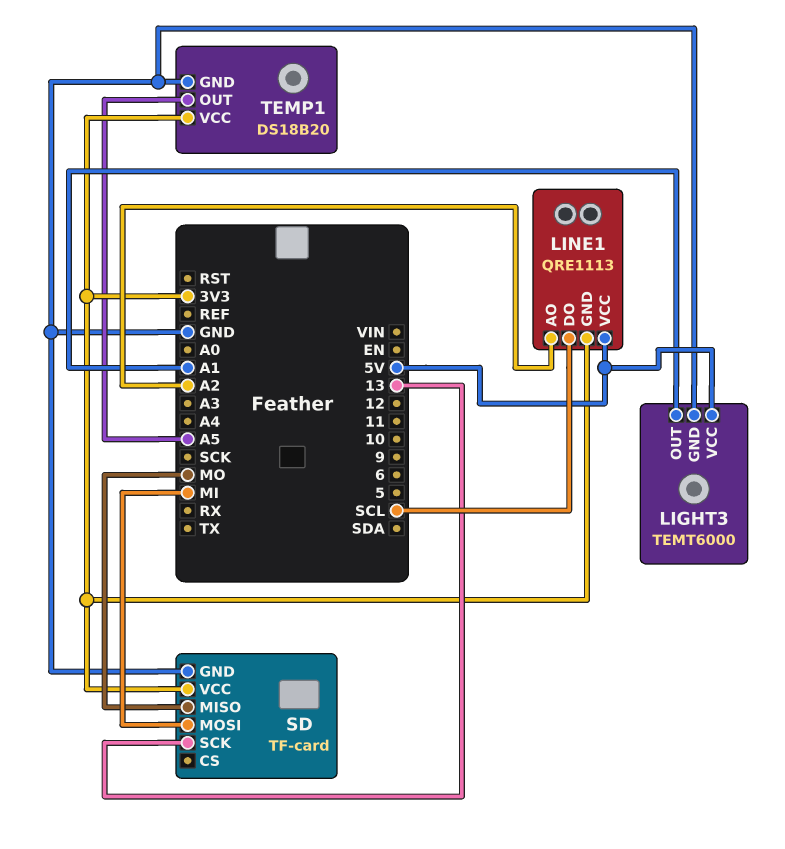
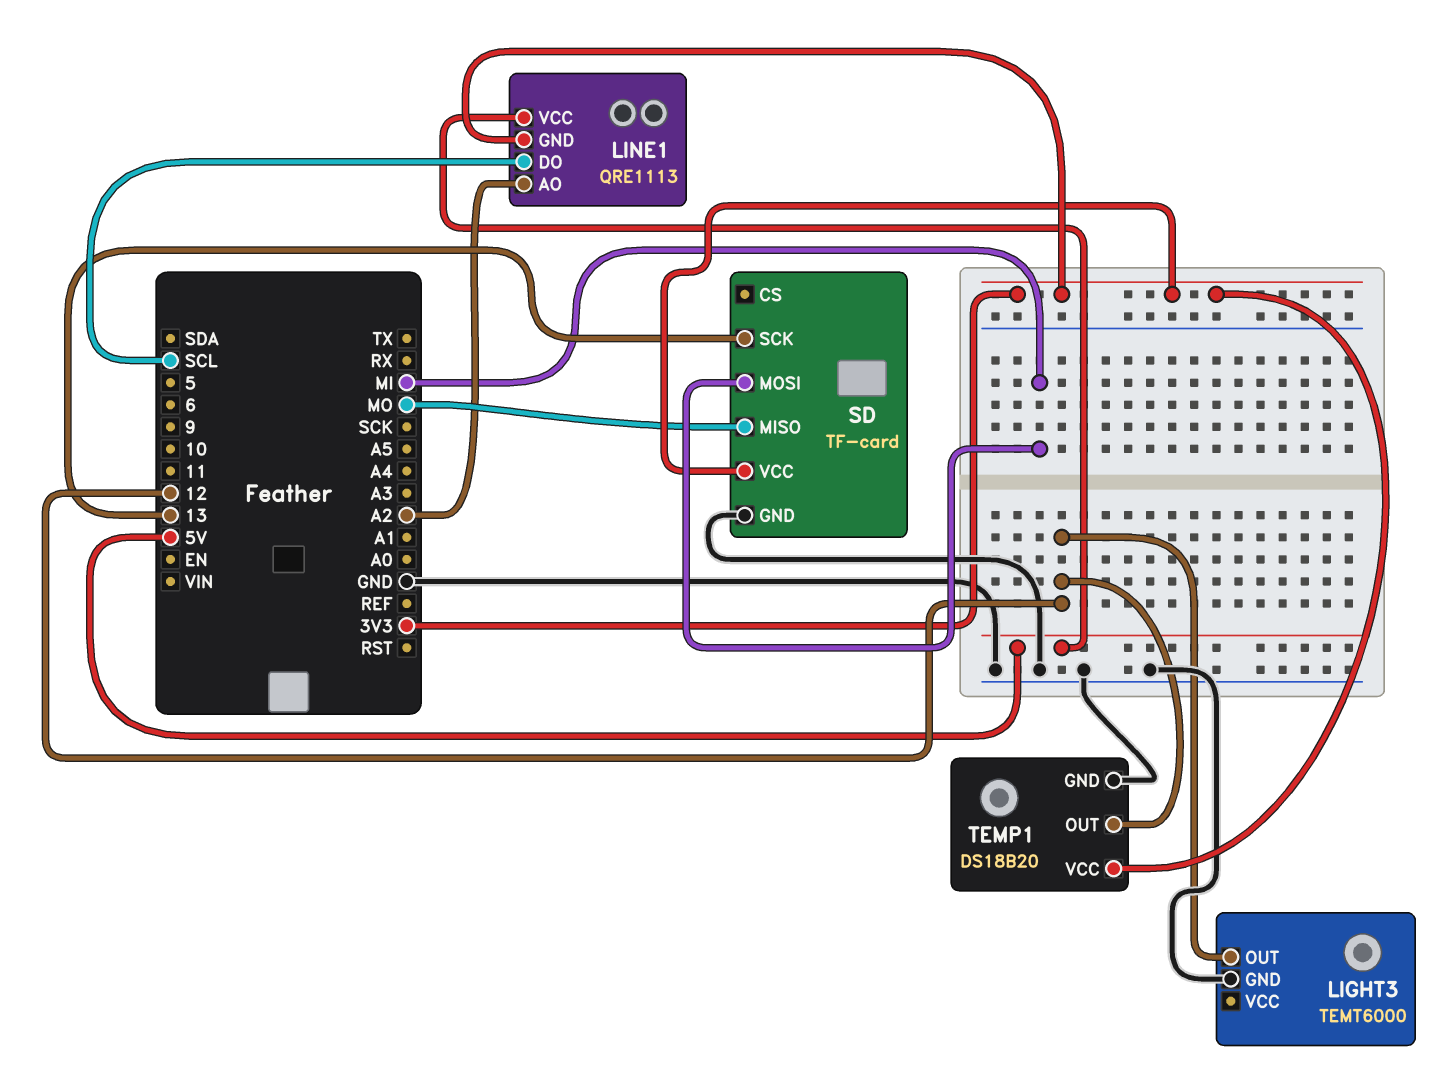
LIGHT3 pin OUT: A1 -> 12
LIGHT3 pin VCC: 5V -> none
TEMP1 pin OUT: A5 -> 12

